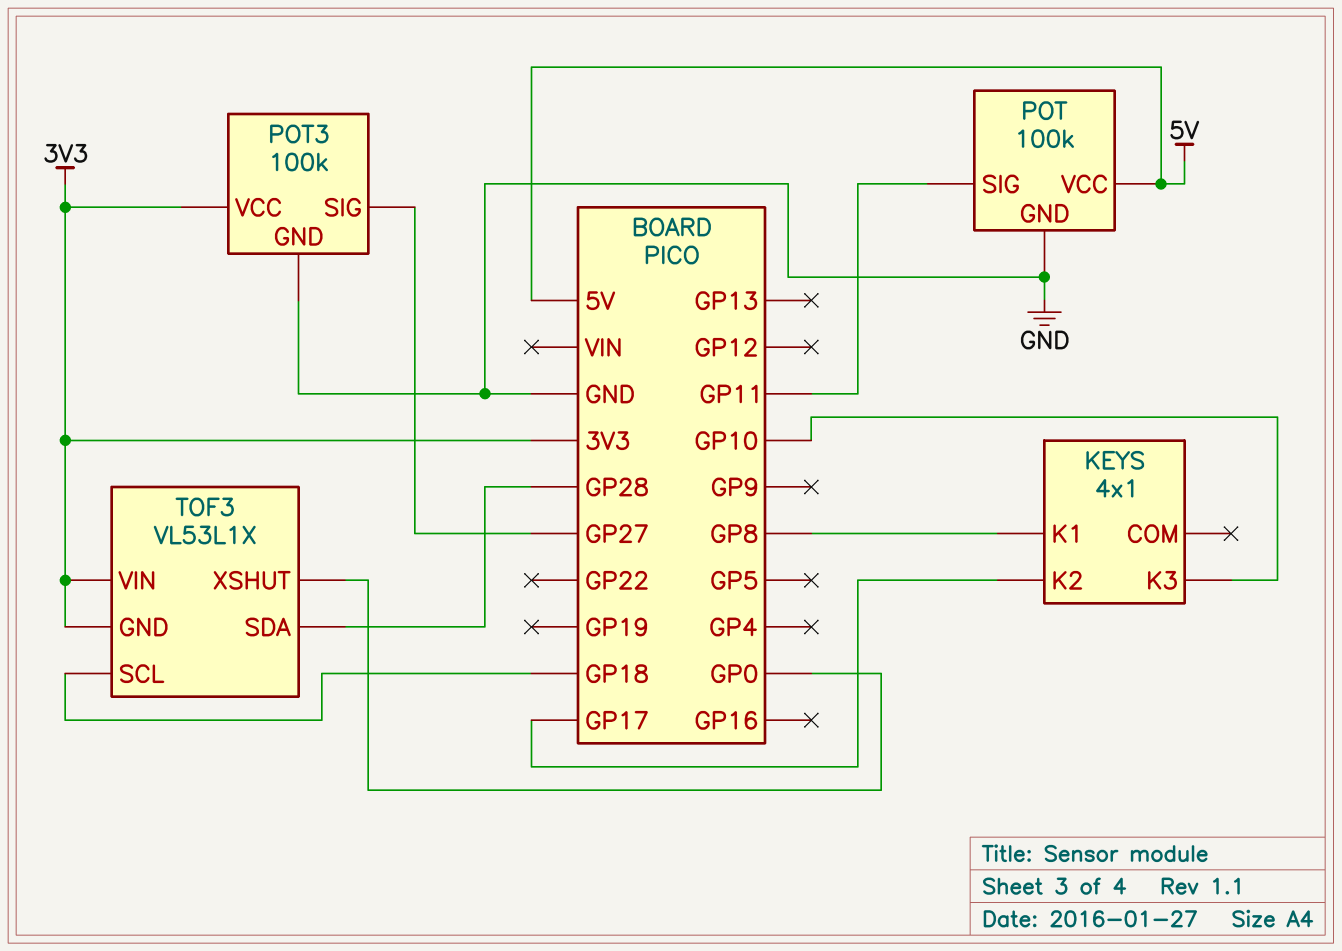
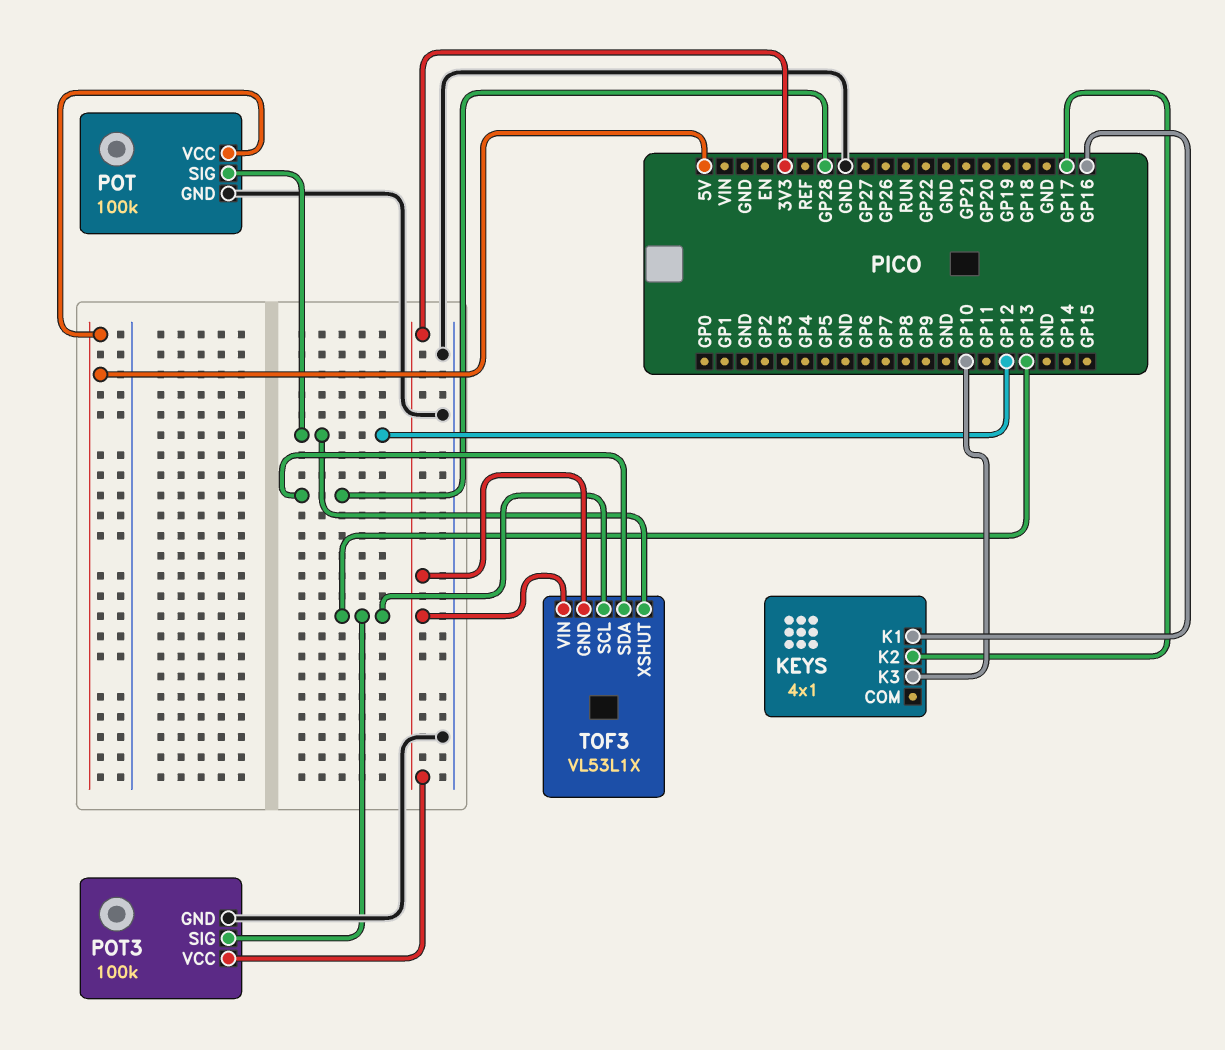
KEYS pin K1: GP8 -> GP16
POT pin SIG: GP11 -> GP12
POT3 pin SIG: GP27 -> GP13
TOF3 pin SCL: GP18 -> GP13
TOF3 pin XSHUT: GP0 -> GP12

